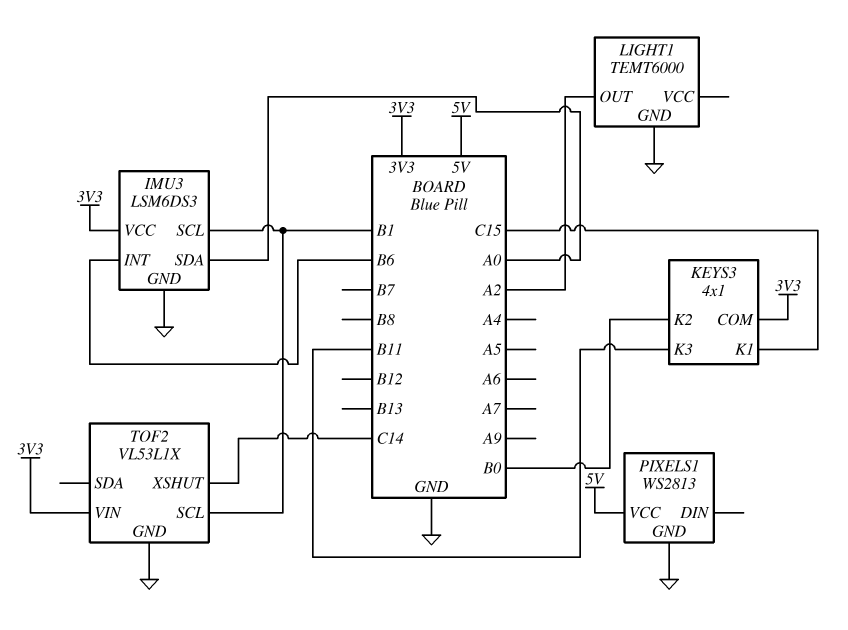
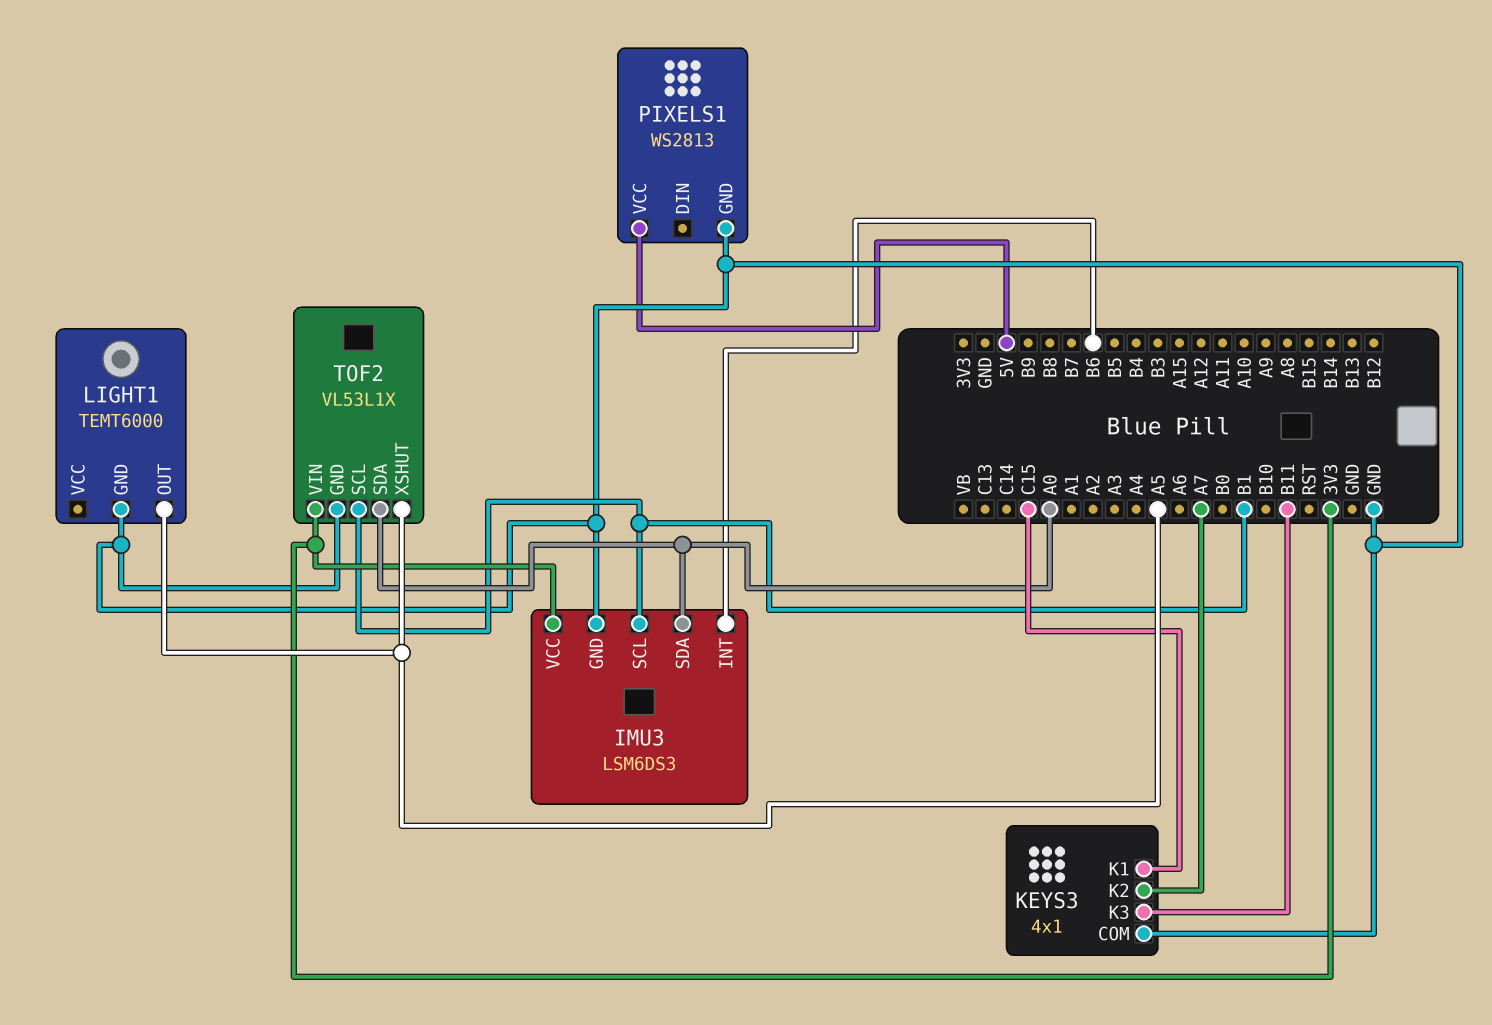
KEYS3 pin COM: 3V3 -> GND
KEYS3 pin K2: B0 -> A7
LIGHT1 pin OUT: A2 -> A5
TOF2 pin SDA: none -> A0
TOF2 pin XSHUT: C14 -> A5

